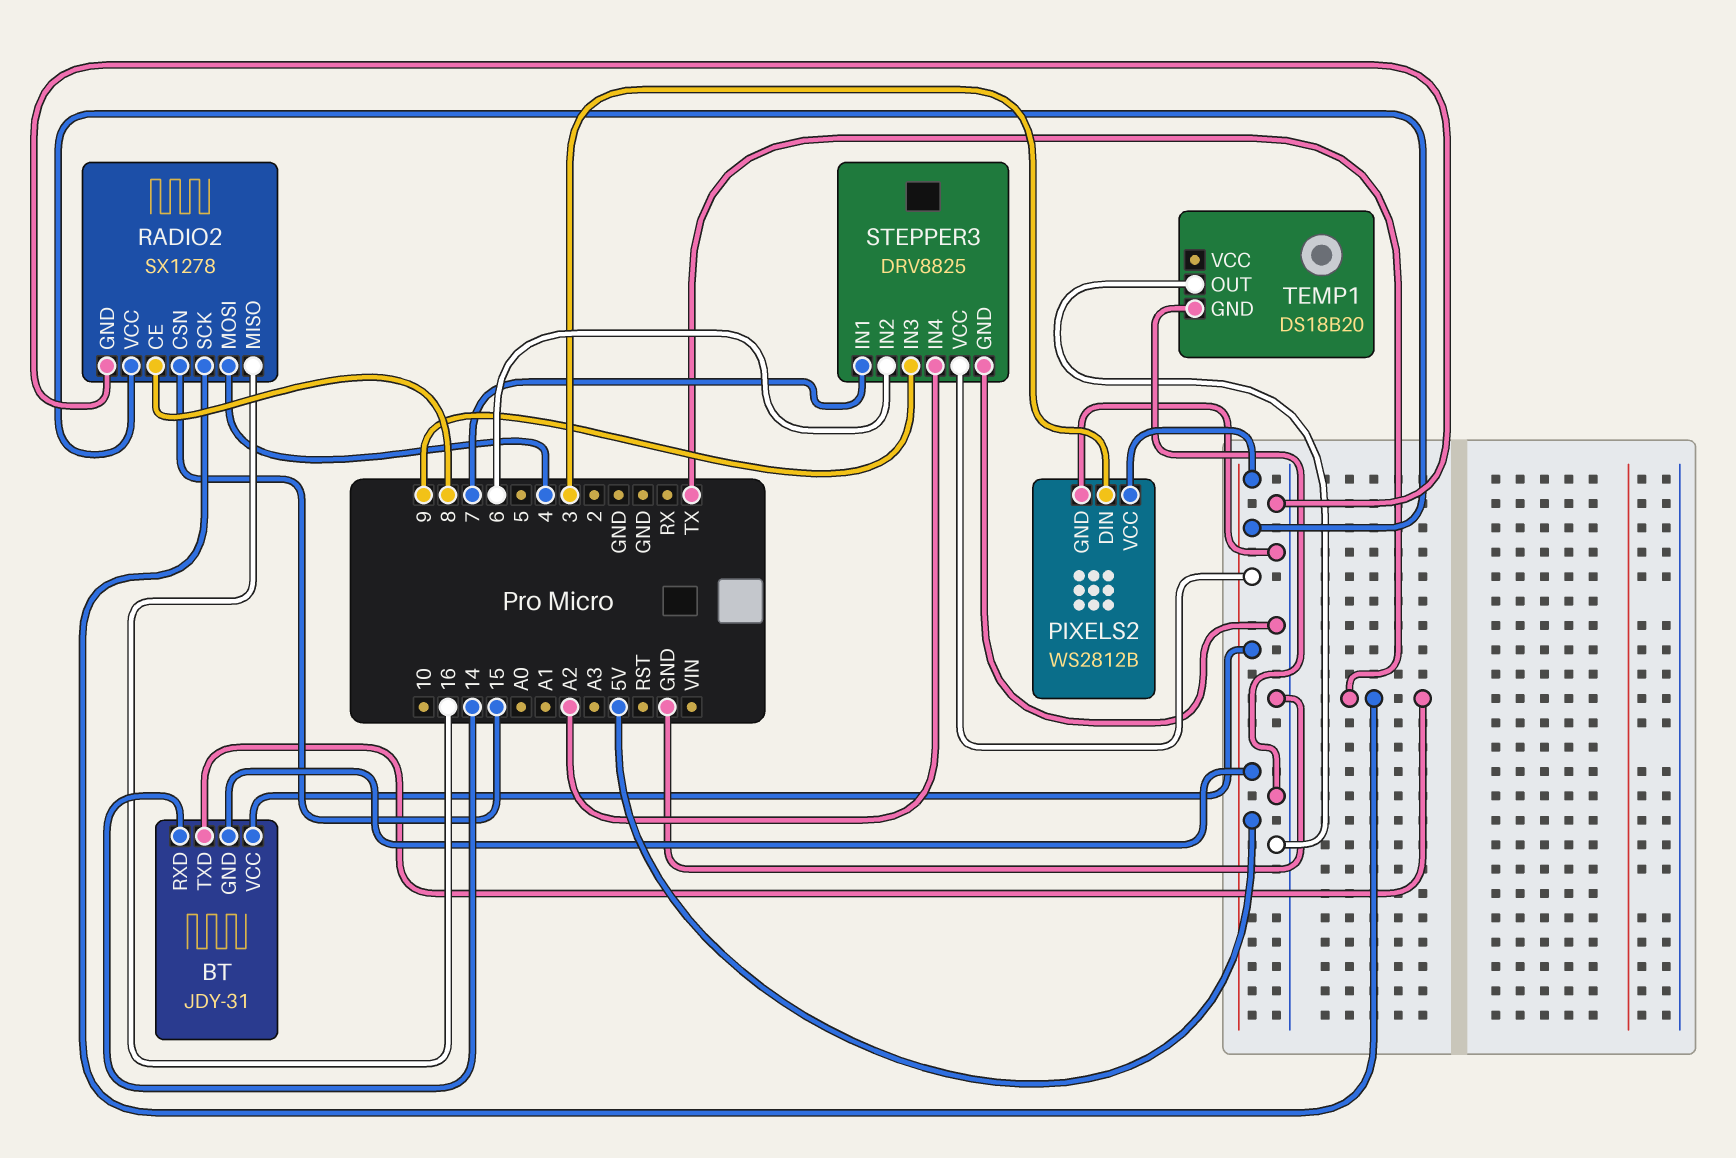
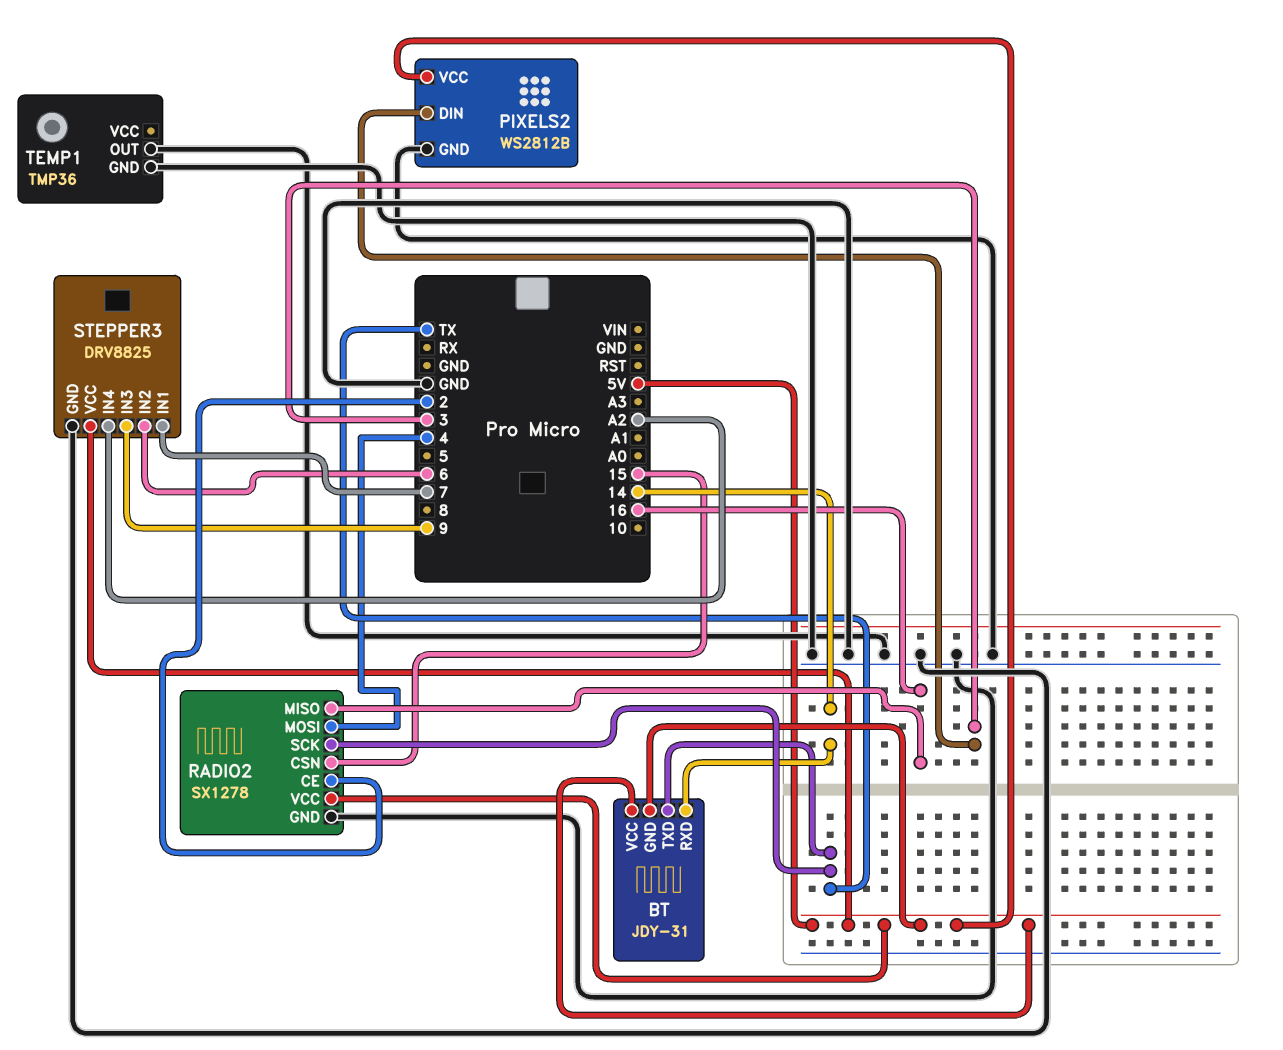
RADIO2 pin CE: 8 -> 2
TEMP1: DS18B20 -> TMP36

